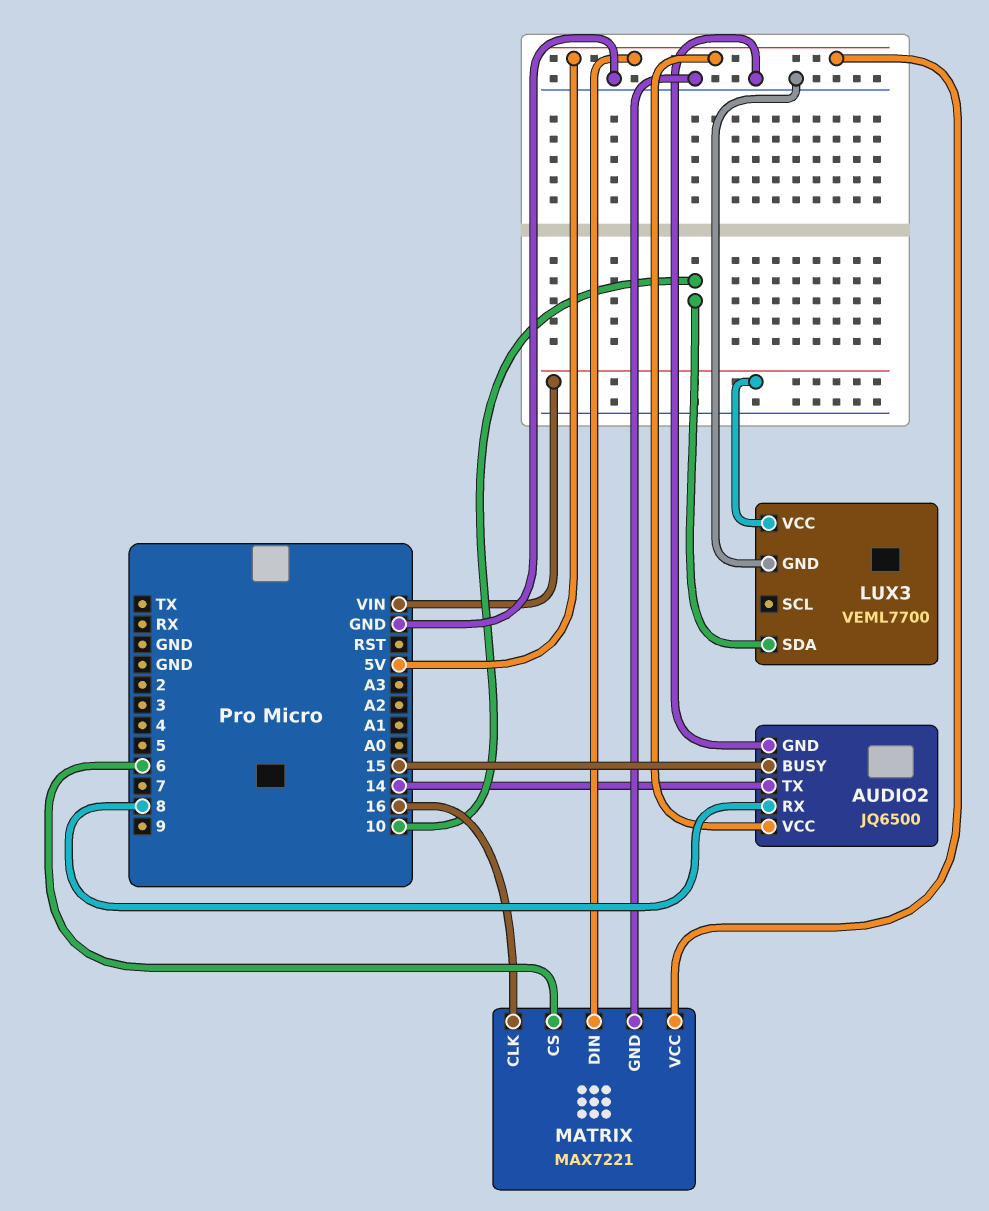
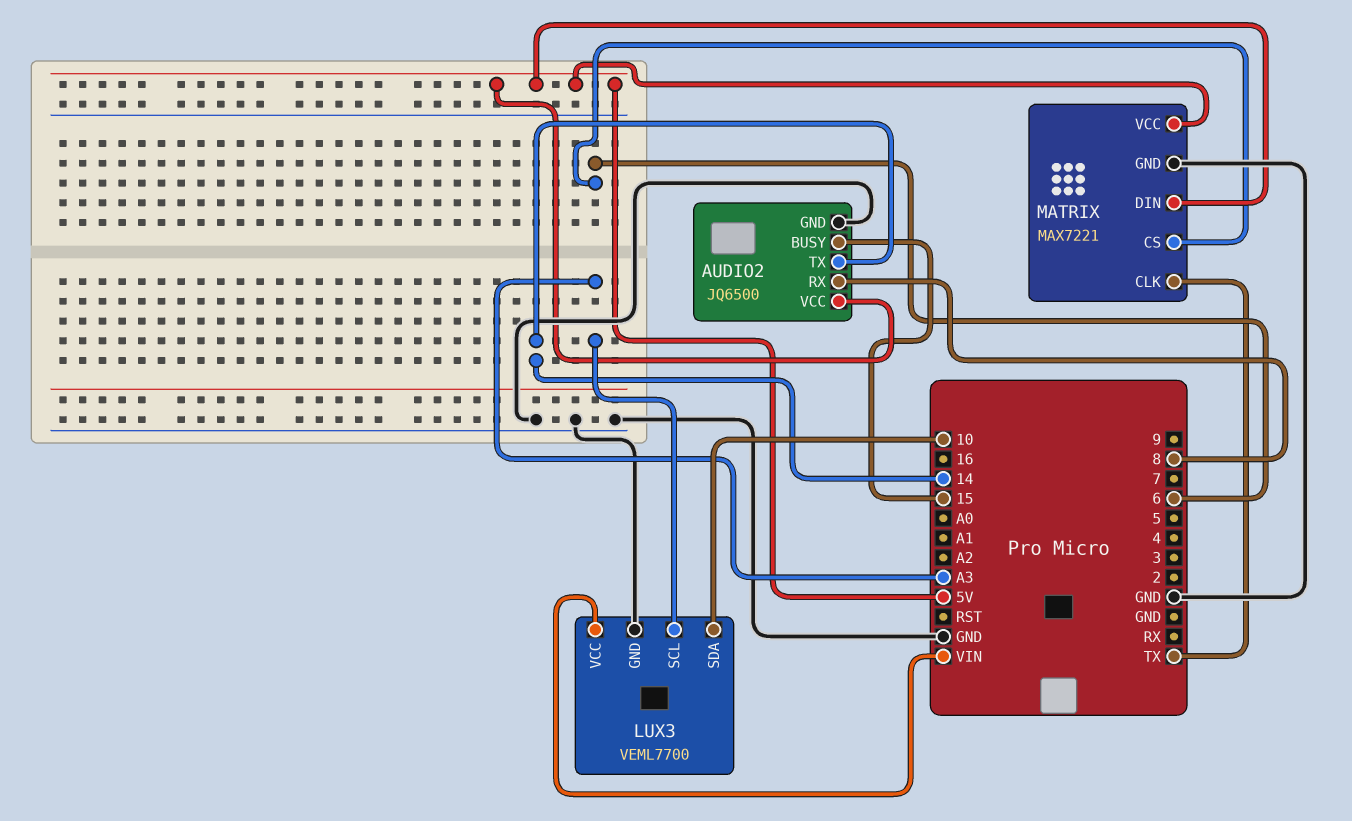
LUX3 pin SCL: none -> A3
MATRIX pin CLK: 16 -> TX

